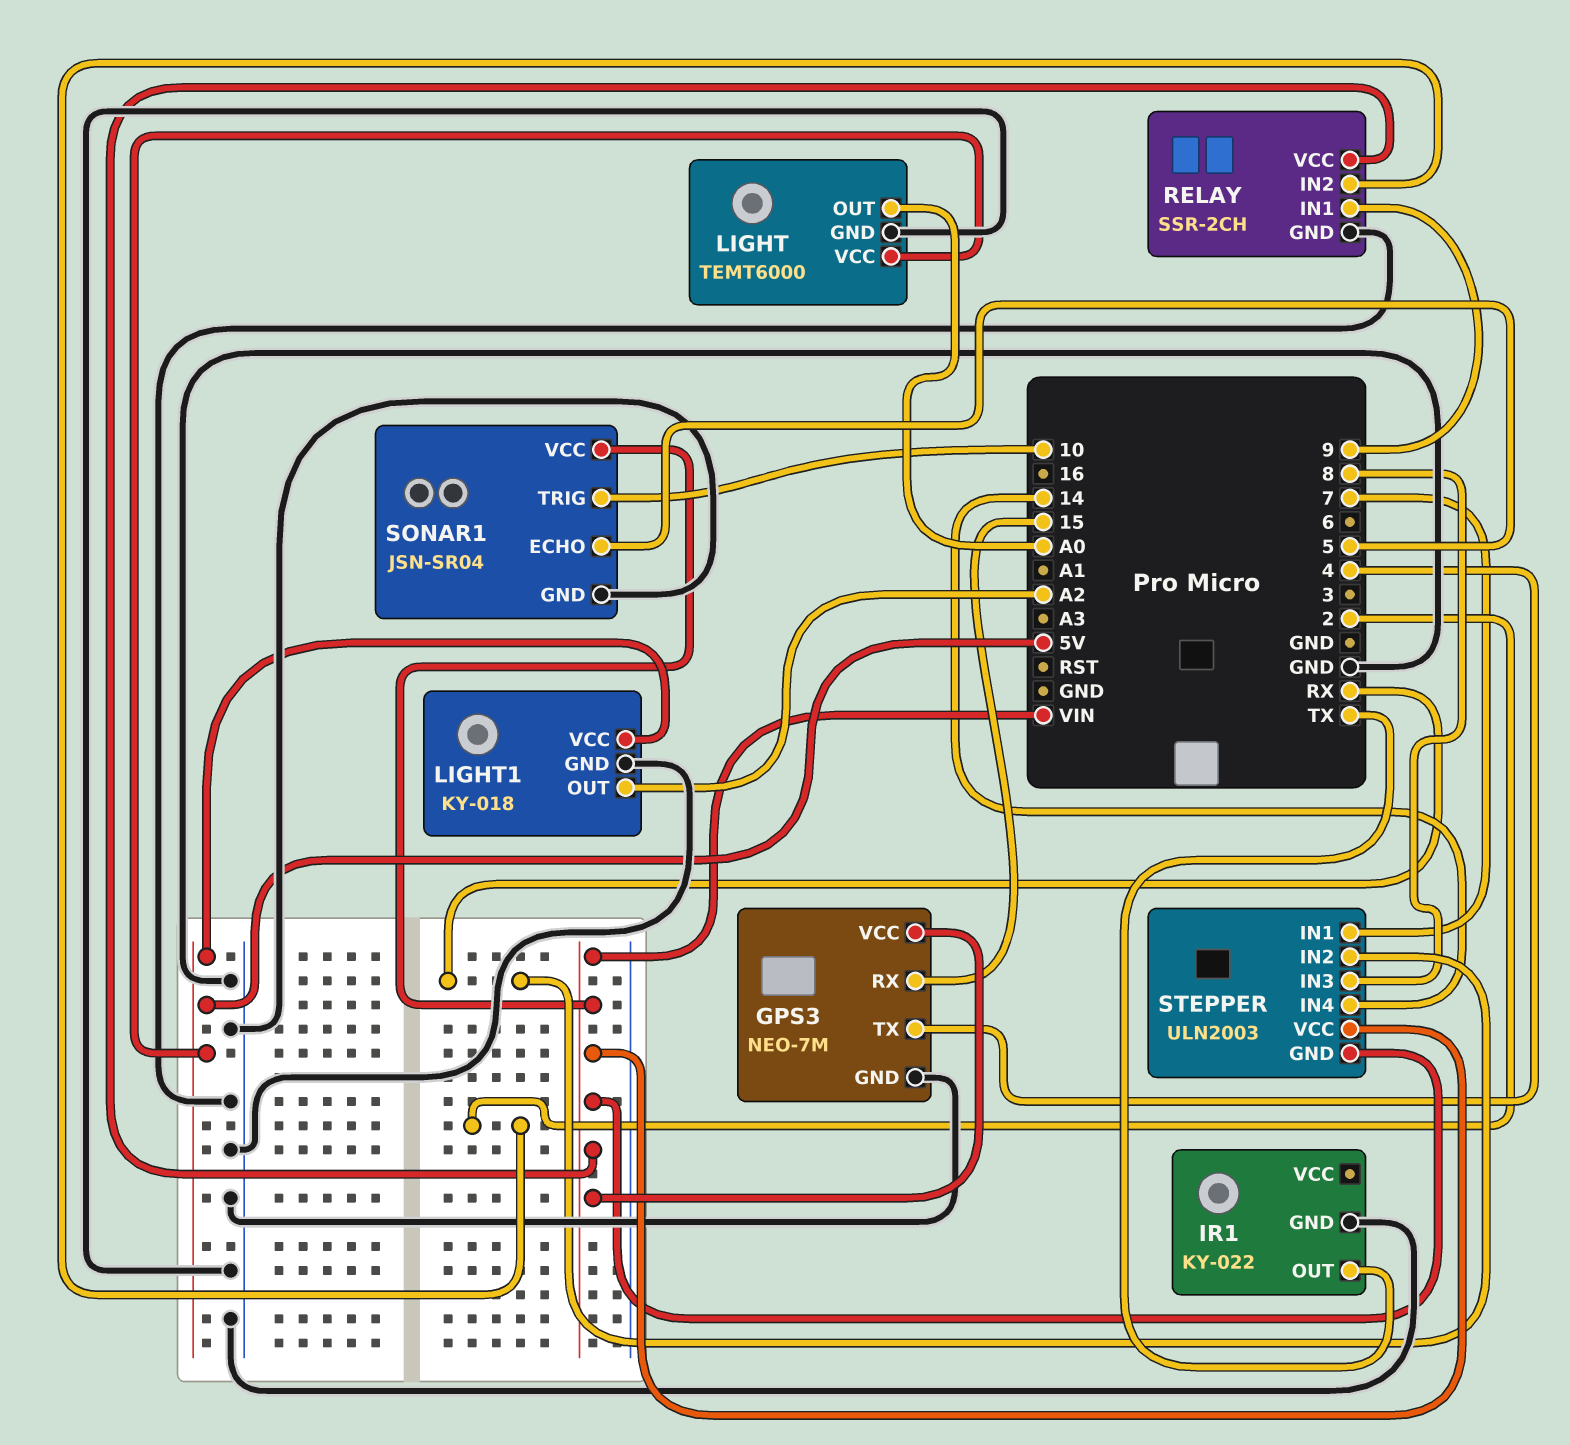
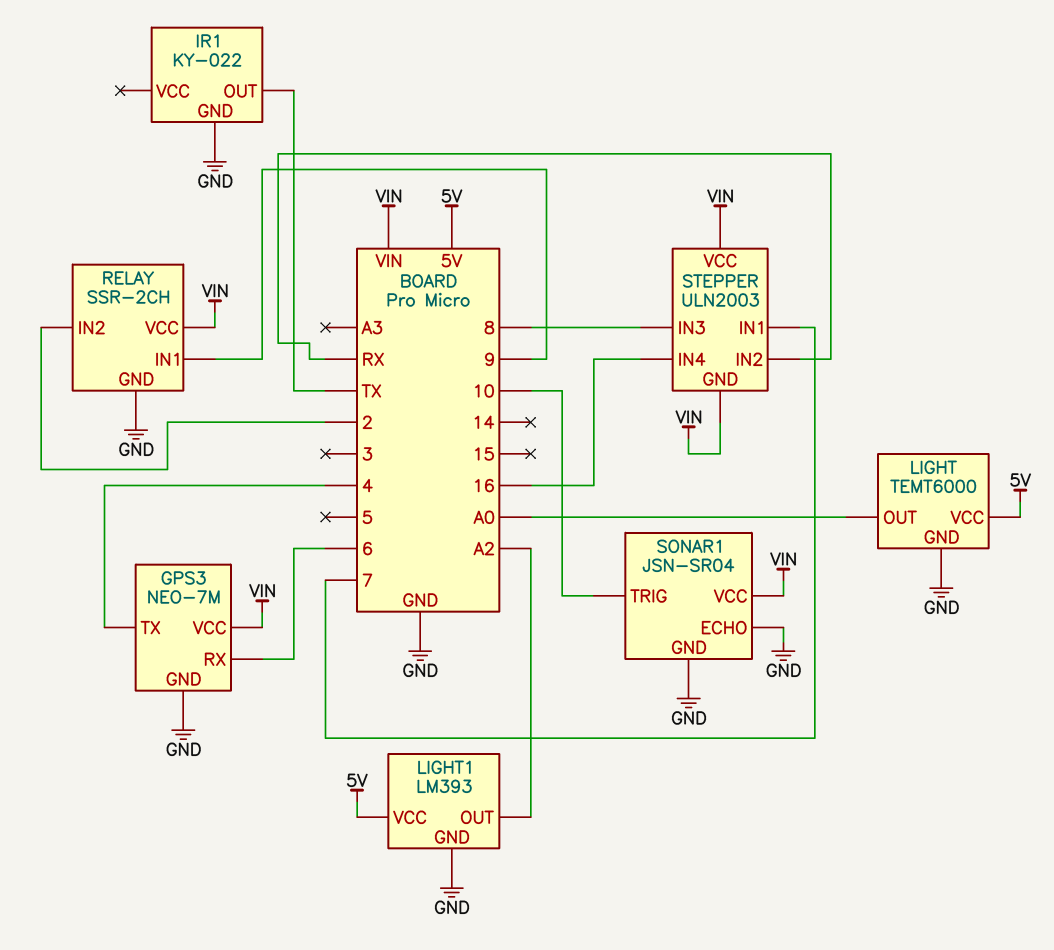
GPS3 pin RX: 15 -> 6
LIGHT1: KY-018 -> LM393
SONAR1 pin ECHO: 5 -> GND
STEPPER pin IN4: 14 -> 16

